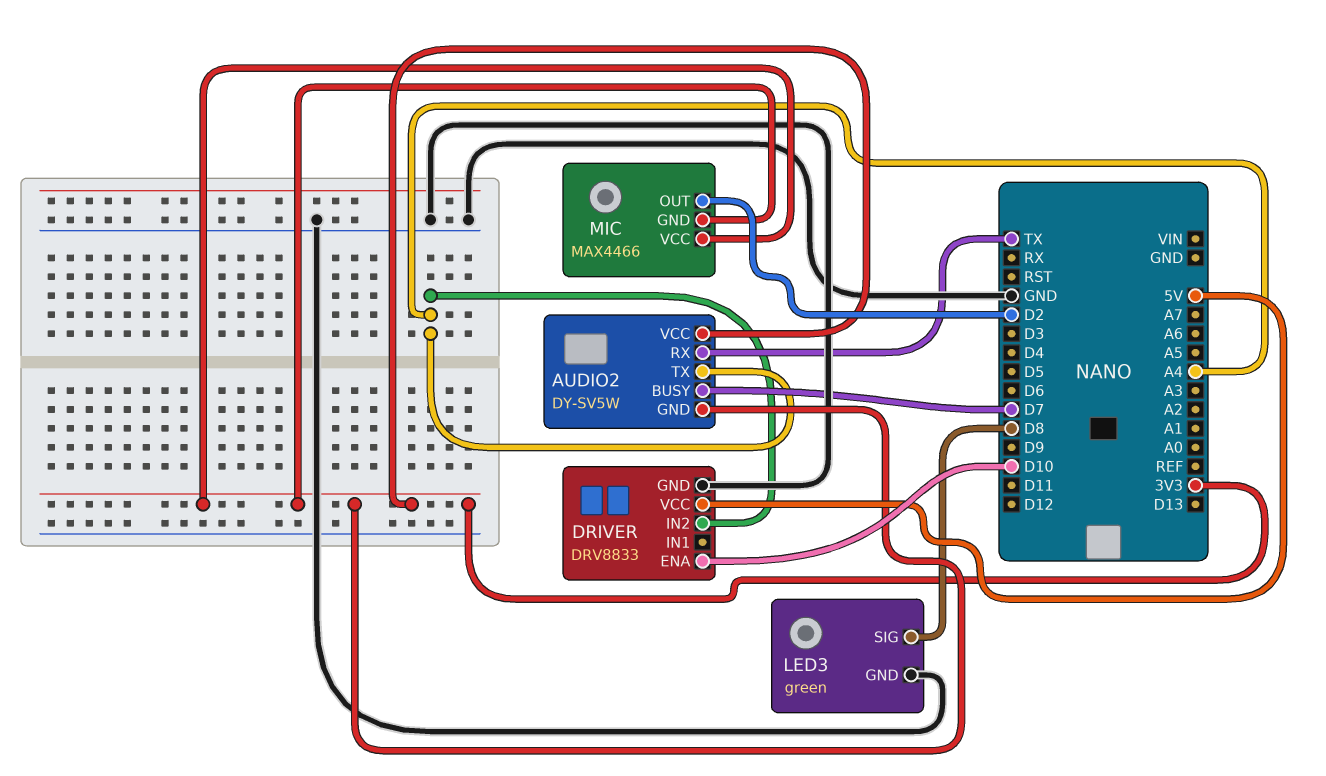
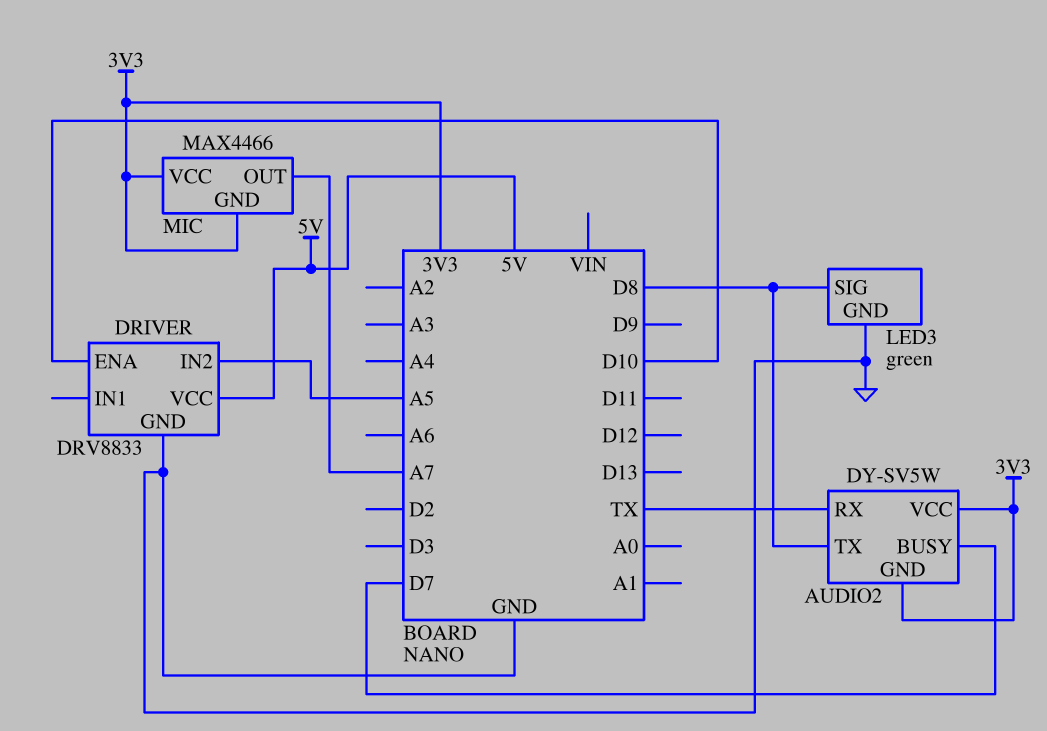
AUDIO2 pin TX: A4 -> D8
DRIVER pin IN2: A4 -> A5
MIC pin OUT: D2 -> A7

